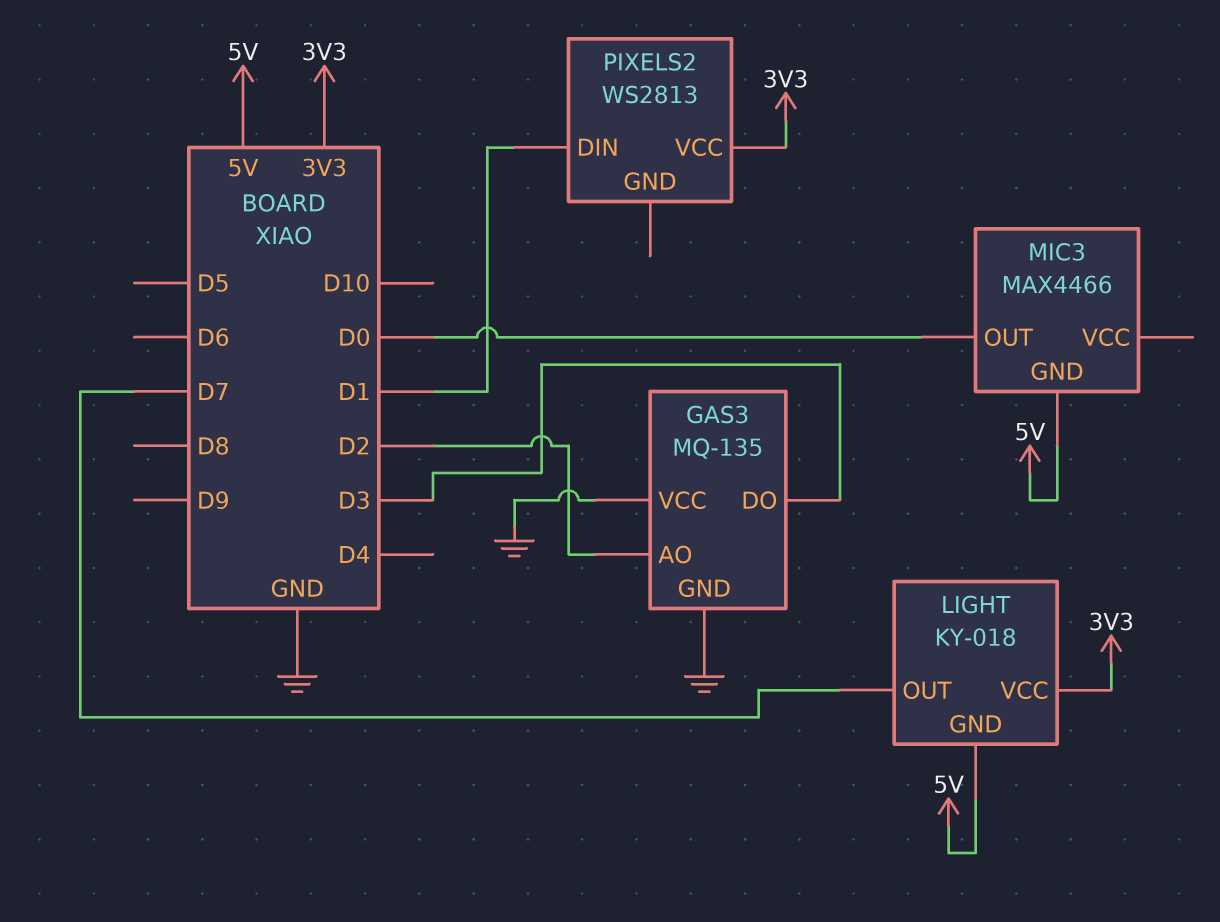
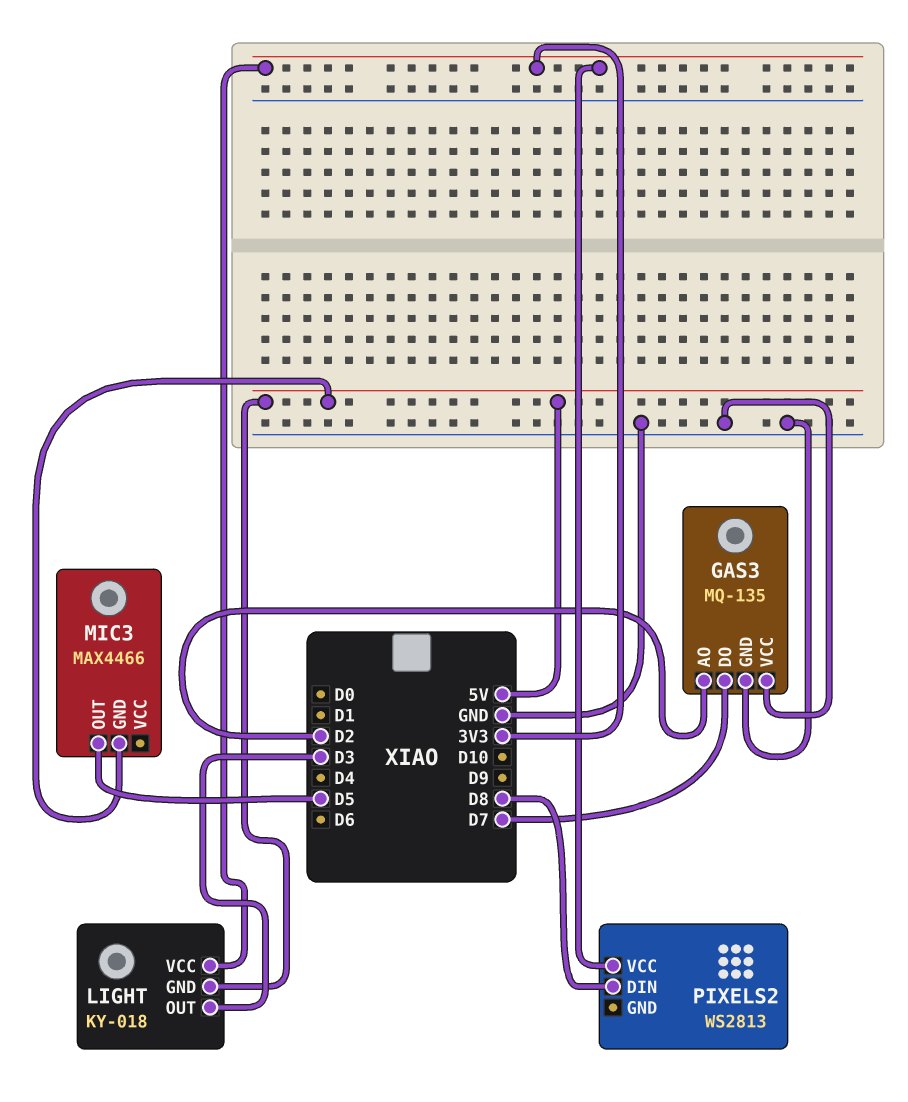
GAS3 pin DO: D3 -> D7
LIGHT pin OUT: D7 -> D3
MIC3 pin OUT: D0 -> D5
PIXELS2 pin DIN: D1 -> D8

